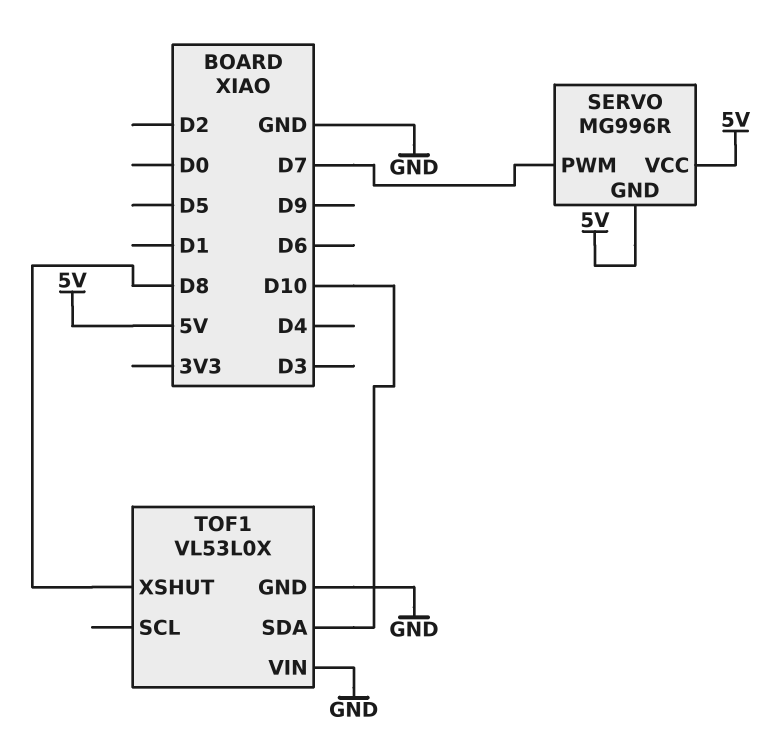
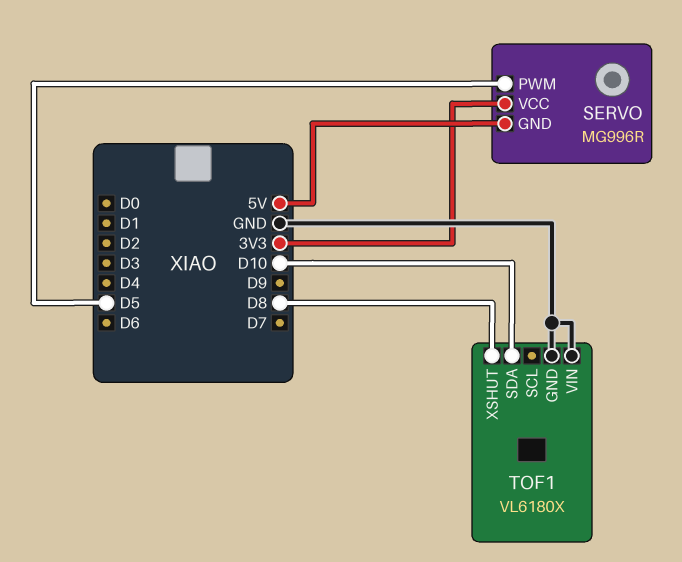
SERVO pin PWM: D7 -> D5
SERVO pin VCC: 5V -> 3V3
TOF1: VL53L0X -> VL6180X

